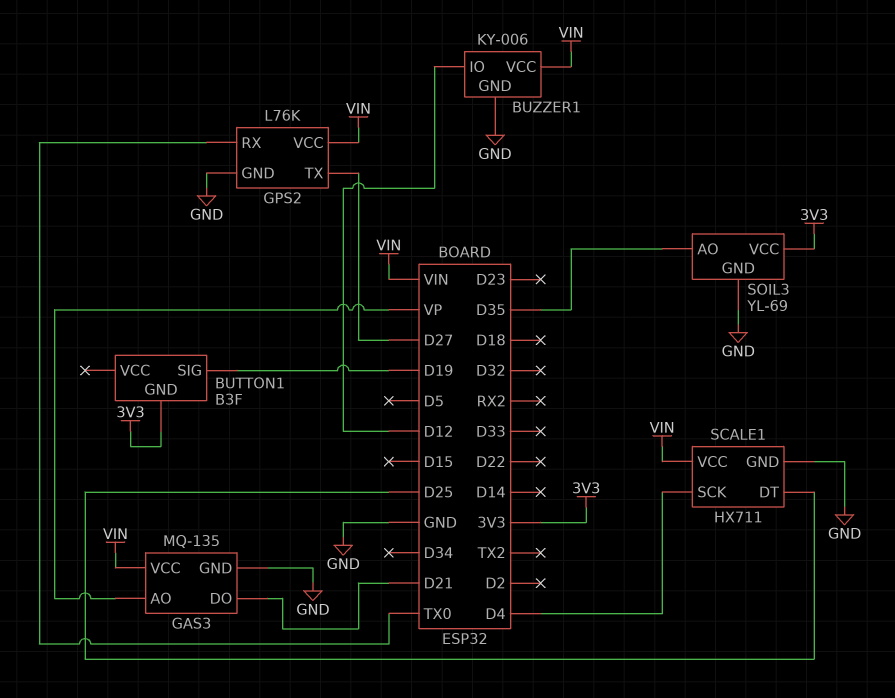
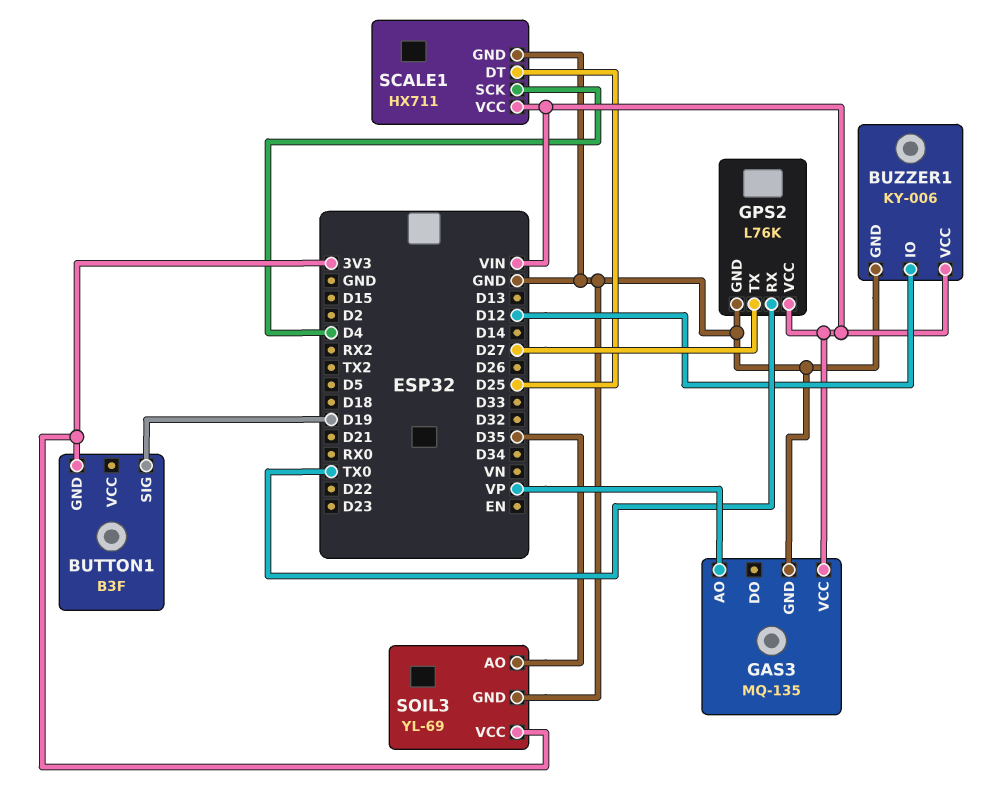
GAS3 pin DO: D21 -> none

